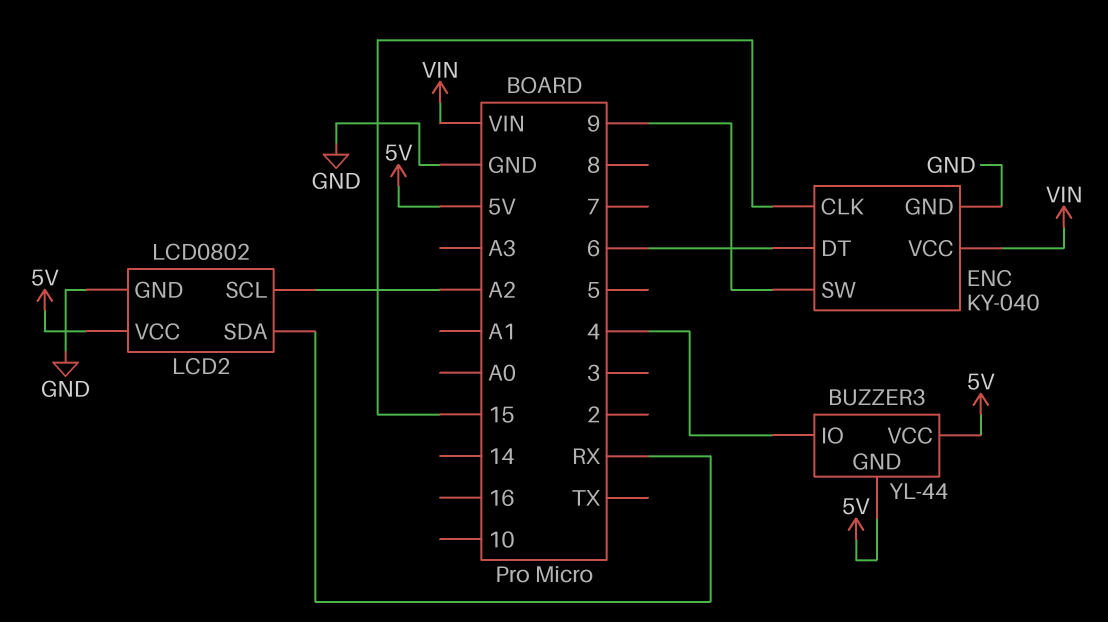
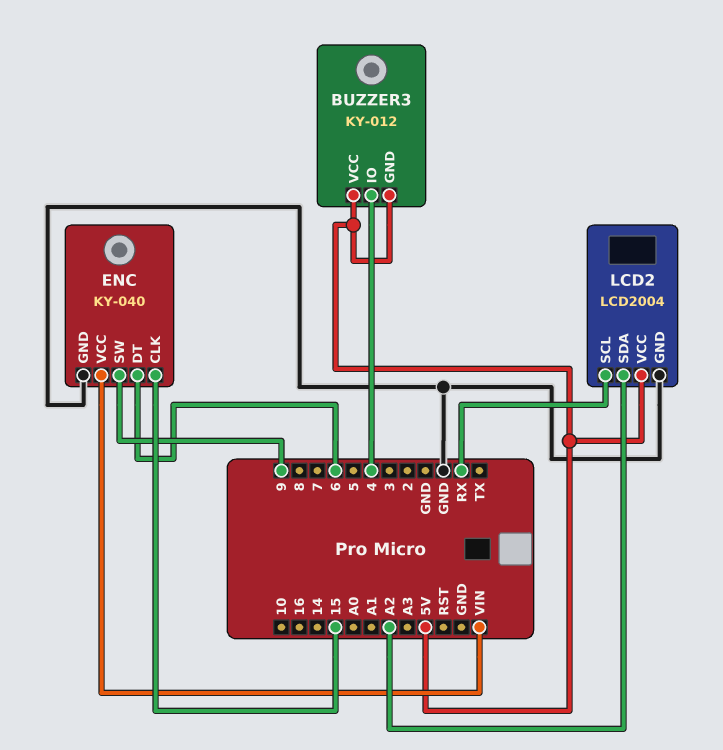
BUZZER3: YL-44 -> KY-012
LCD2: LCD0802 -> LCD2004
LCD2 pin SCL: A2 -> RX
LCD2 pin SDA: RX -> A2

